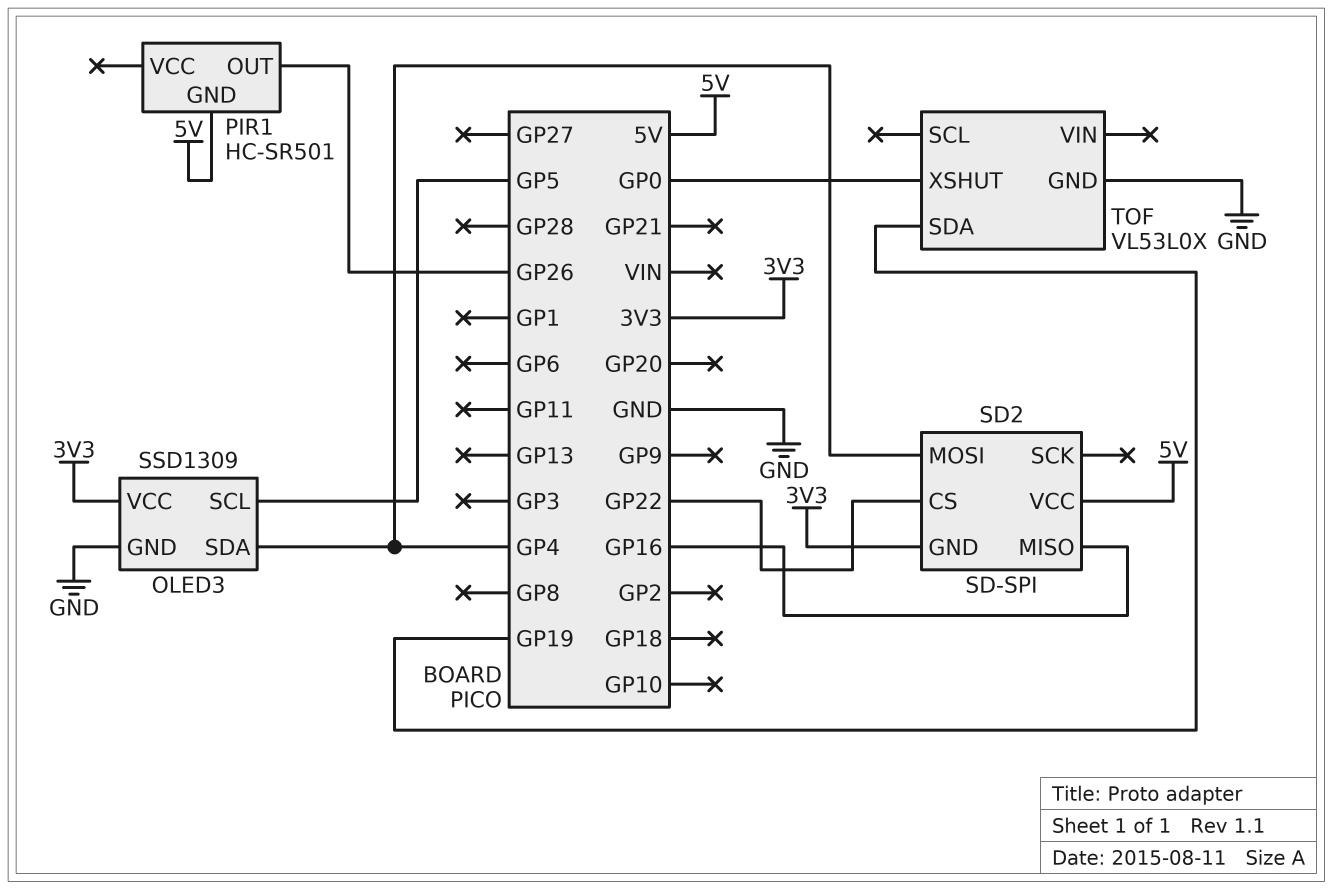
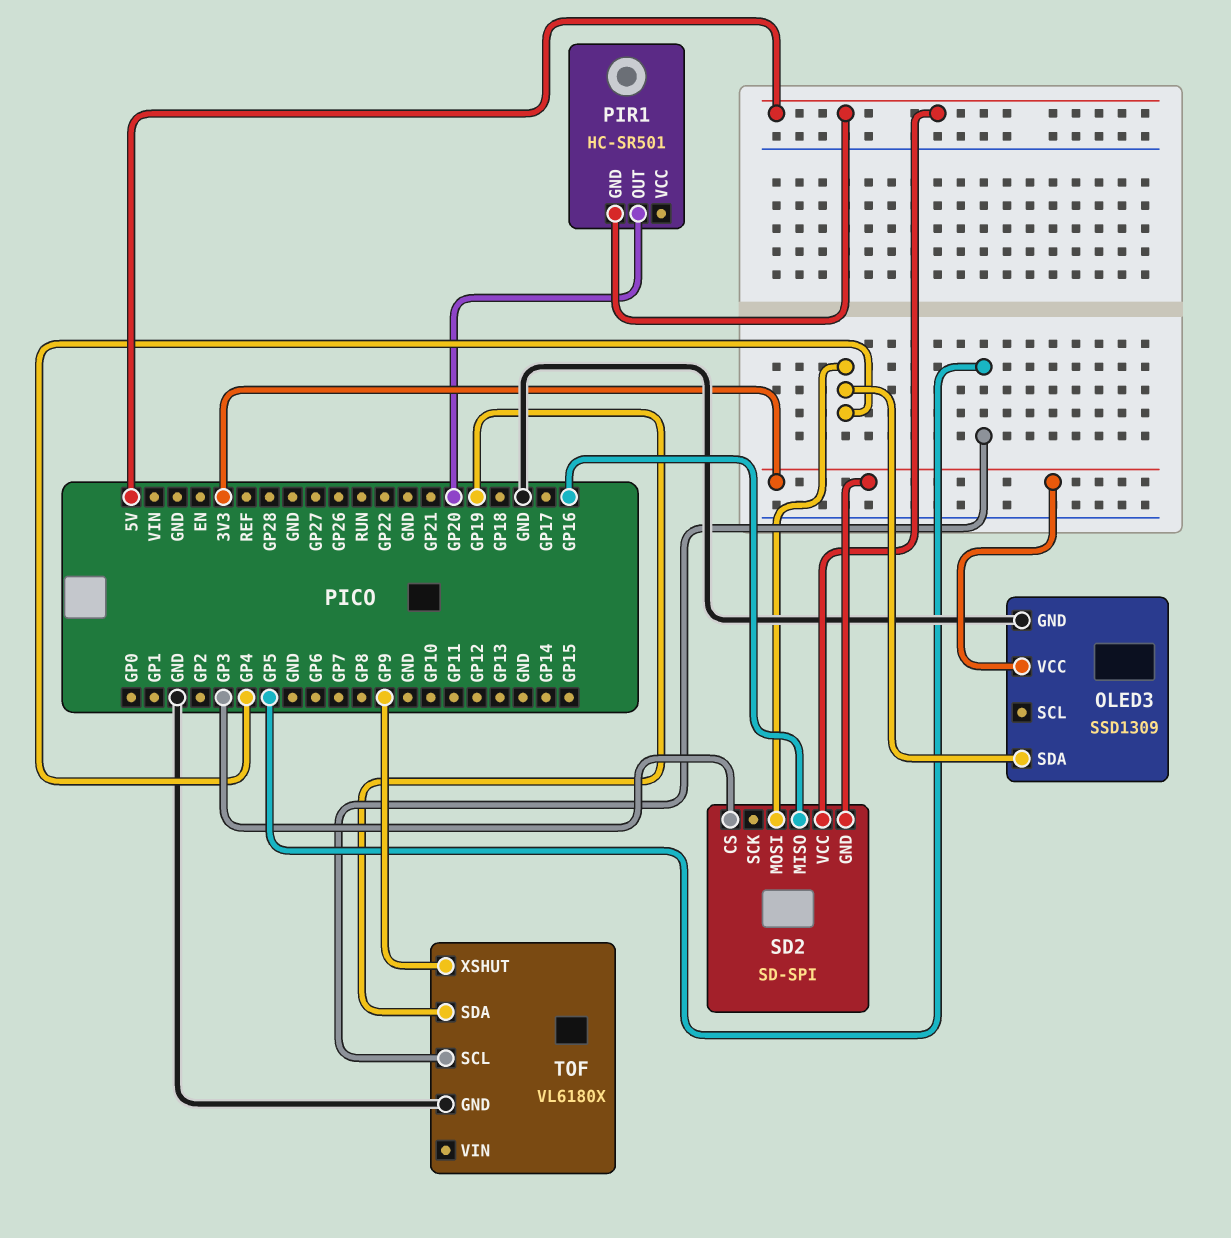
OLED3 pin SCL: GP5 -> none
PIR1 pin OUT: GP26 -> GP20
SD2 pin CS: GP22 -> GP3
TOF: VL53L0X -> VL6180X
TOF pin SCL: none -> GP5
TOF pin XSHUT: GP0 -> GP9

